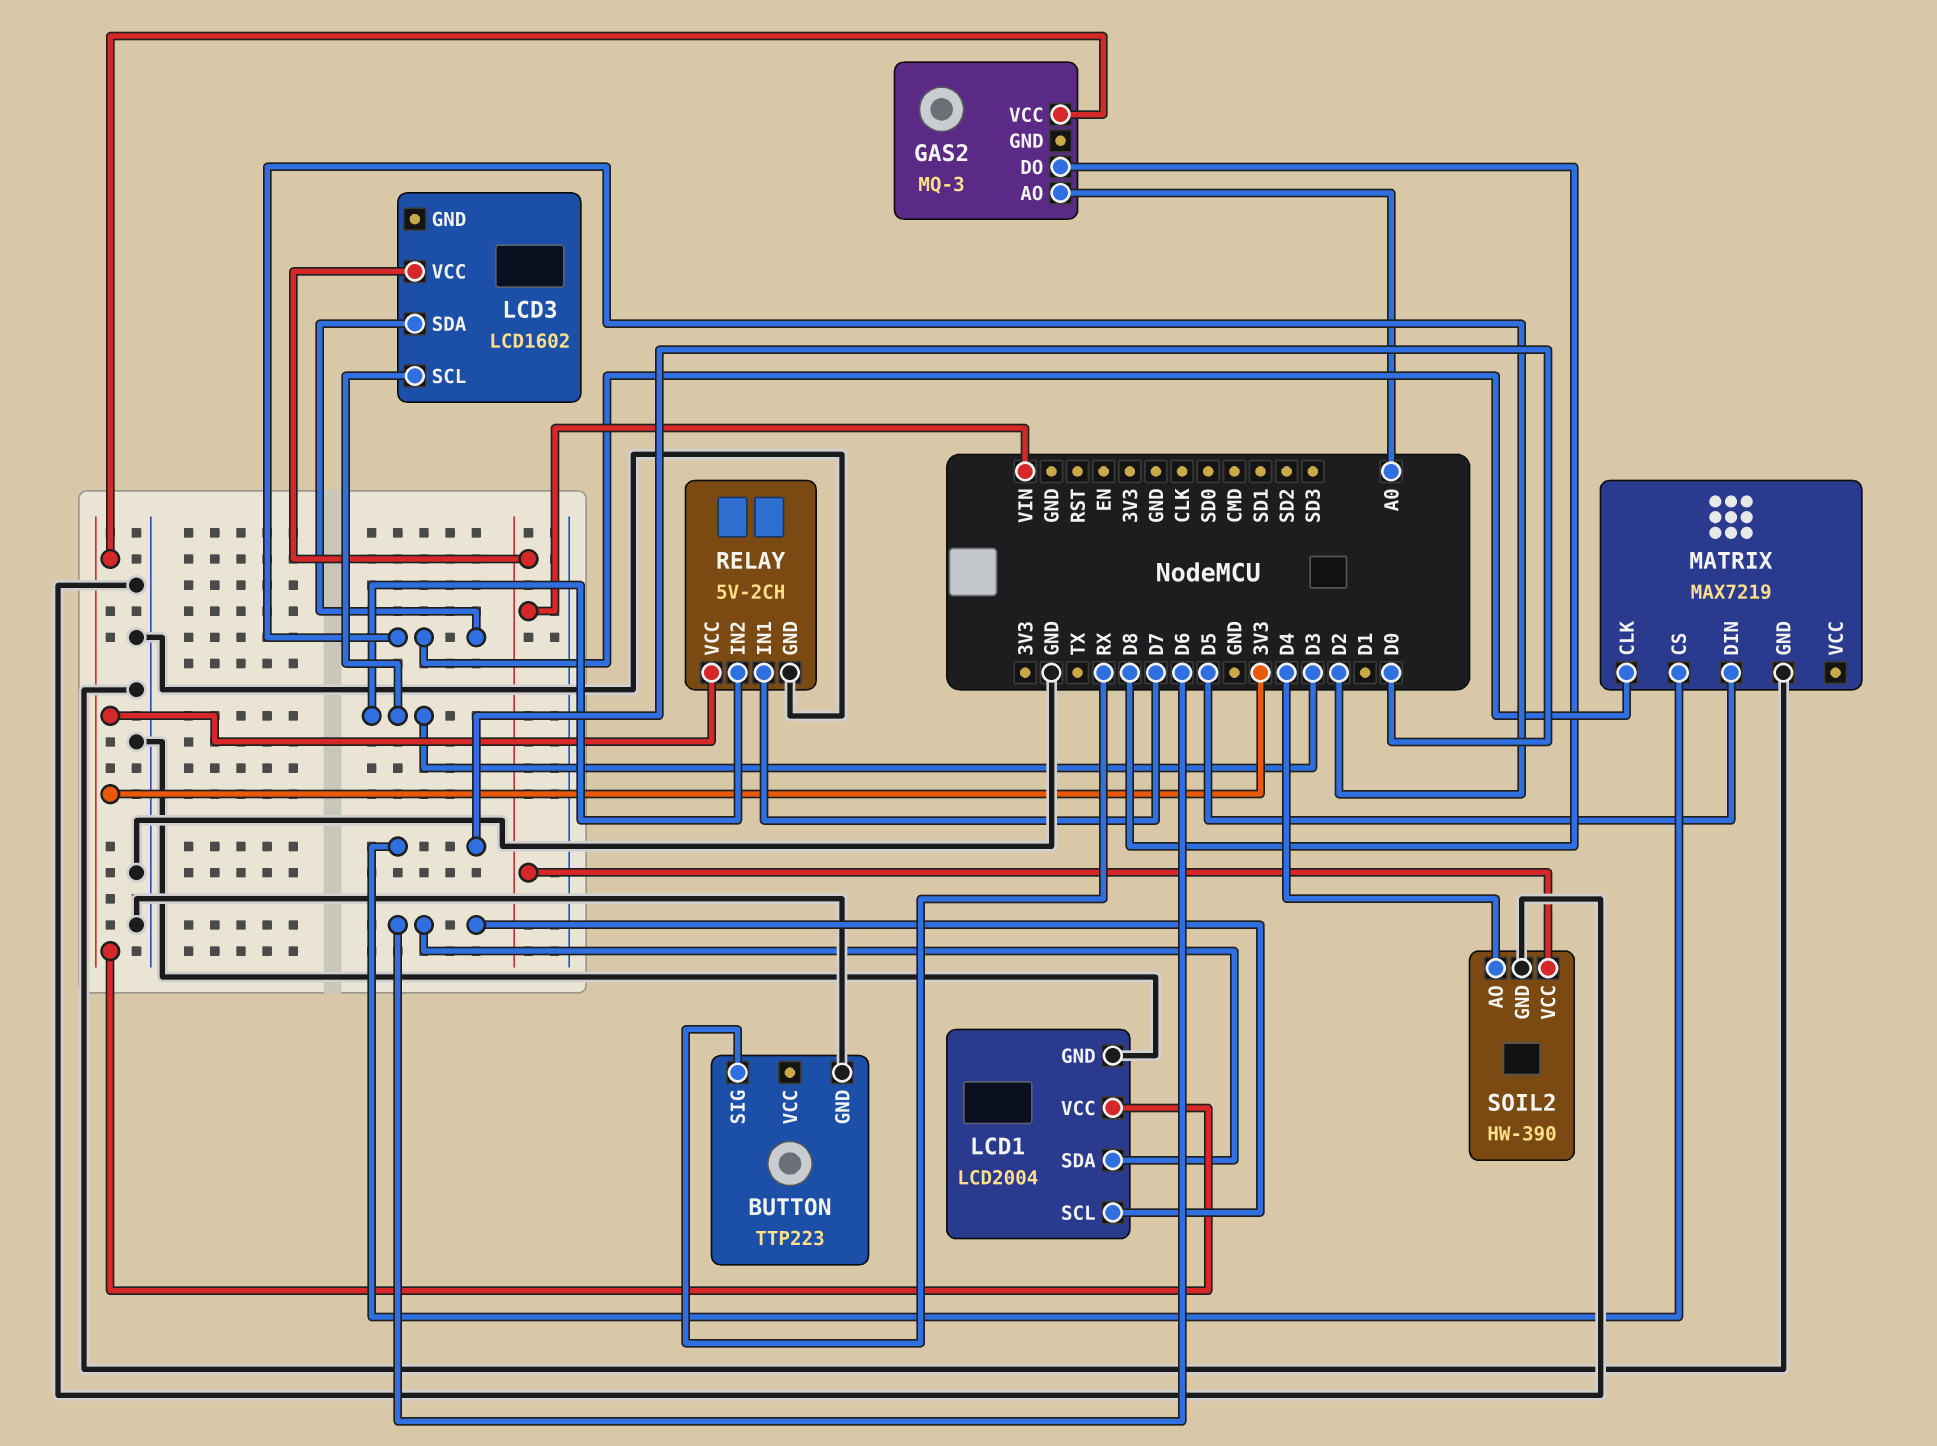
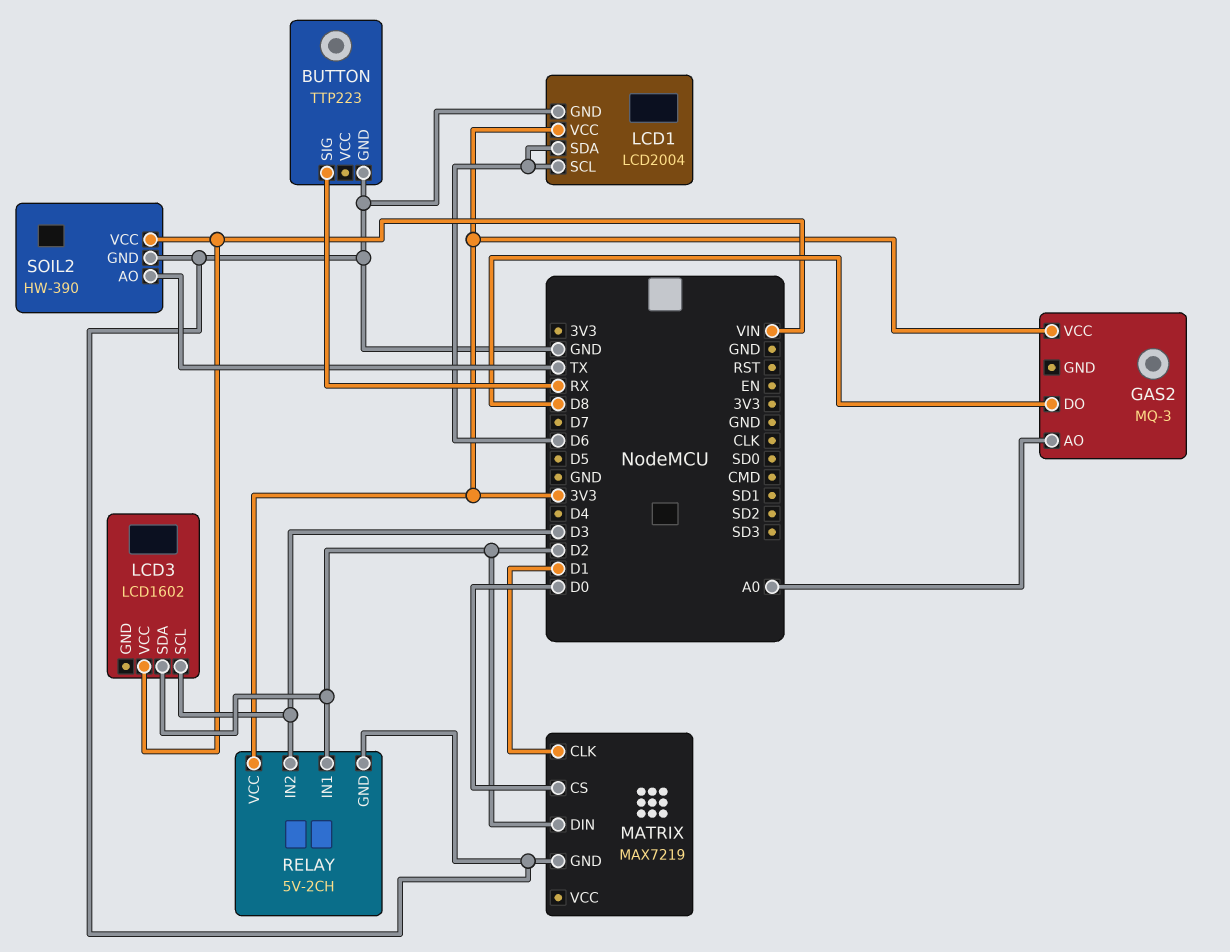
MATRIX pin CLK: D2 -> D1
MATRIX pin DIN: D5 -> D2
RELAY pin IN1: D7 -> D2
SOIL2 pin AO: D4 -> TX

